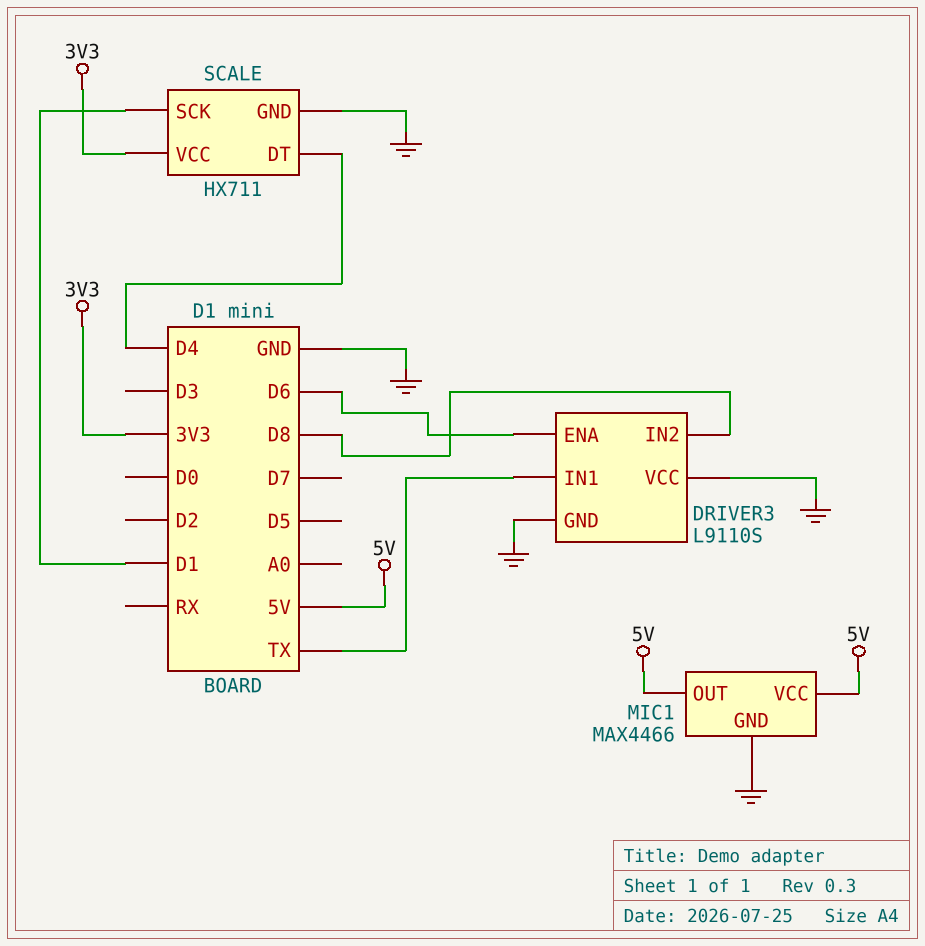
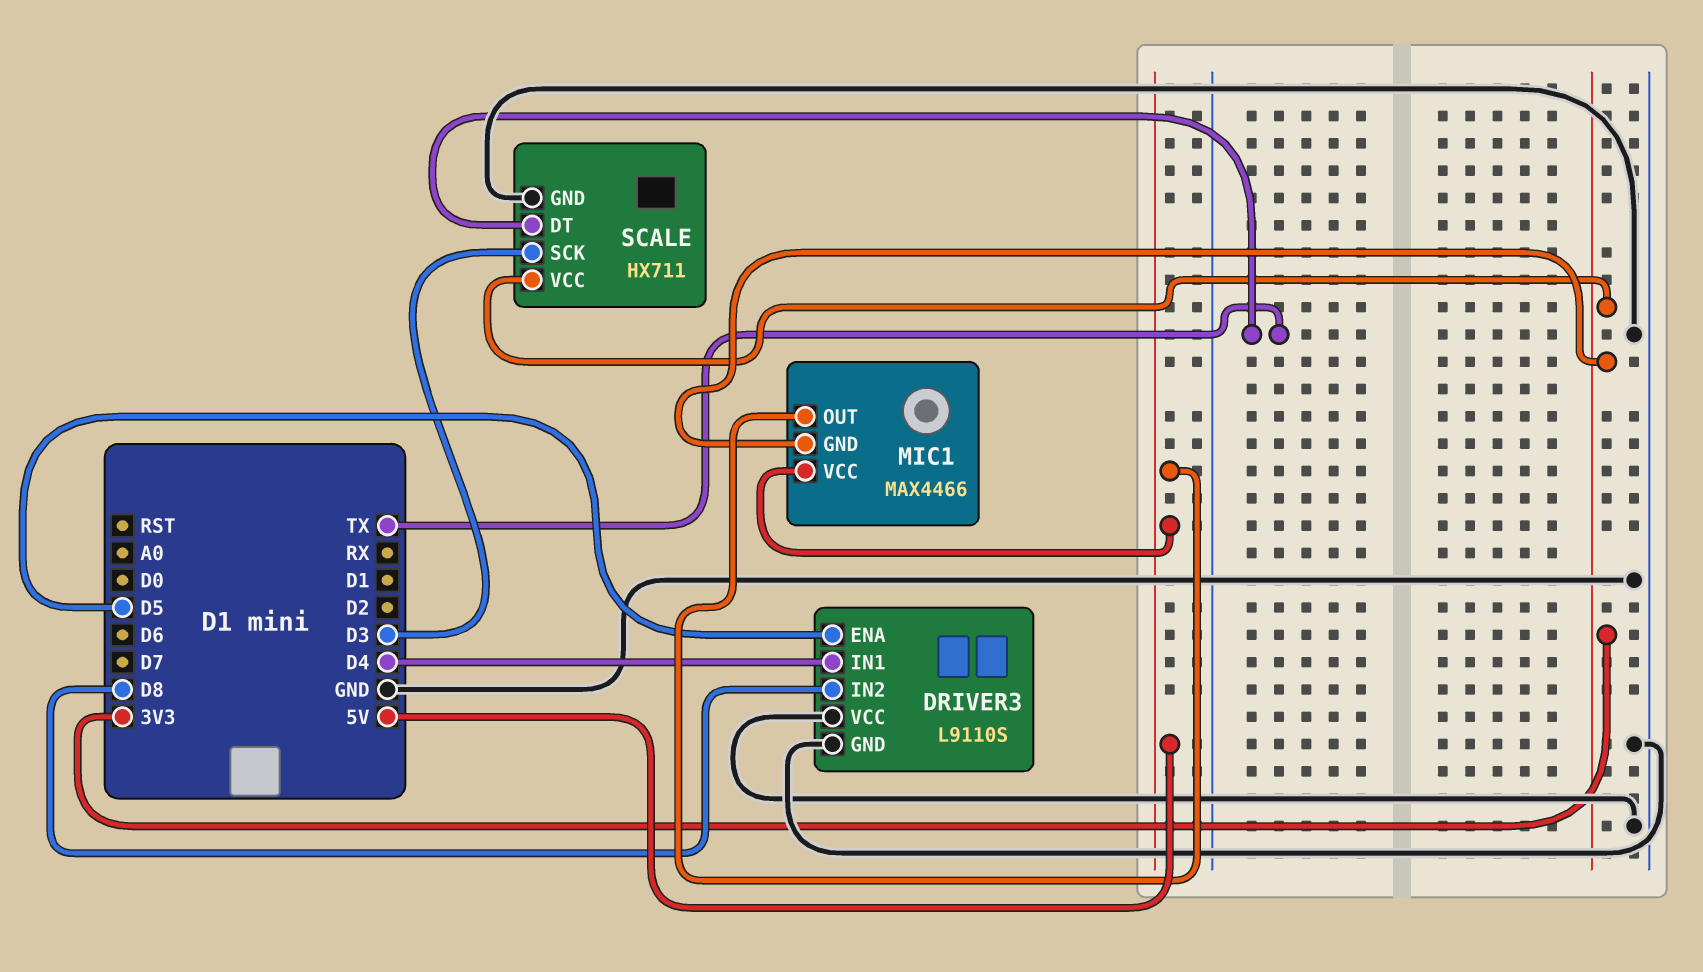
DRIVER3 pin ENA: D6 -> D5
DRIVER3 pin IN1: TX -> D4
MIC1 pin GND: GND -> 3V3
SCALE pin DT: D4 -> TX
SCALE pin SCK: D1 -> D3

